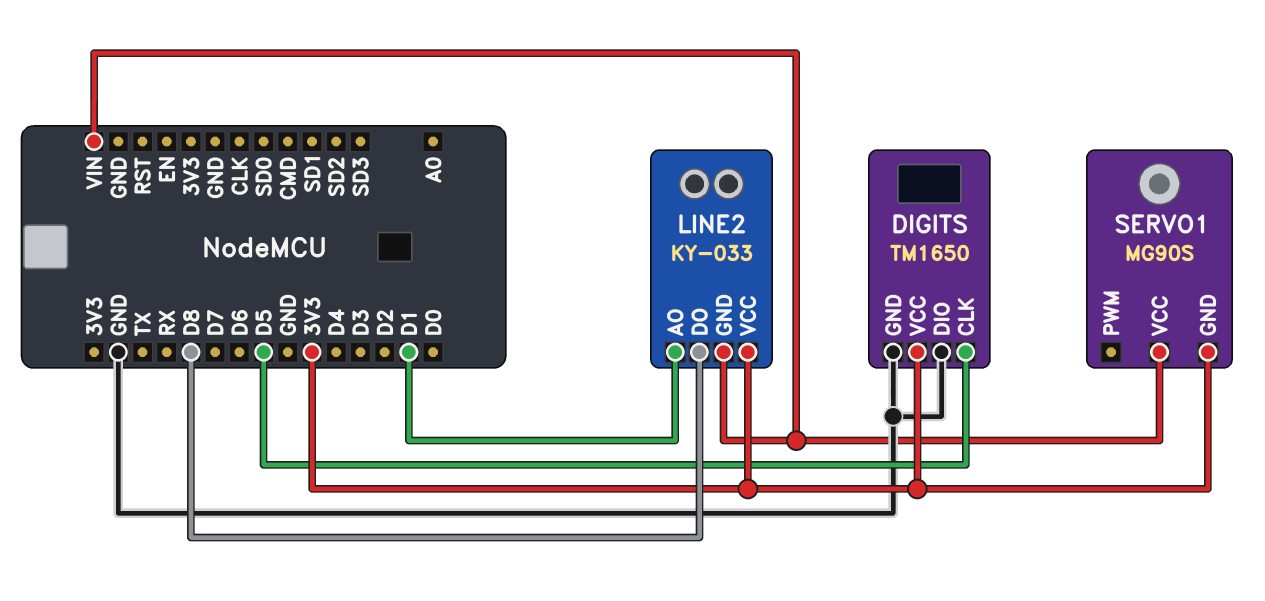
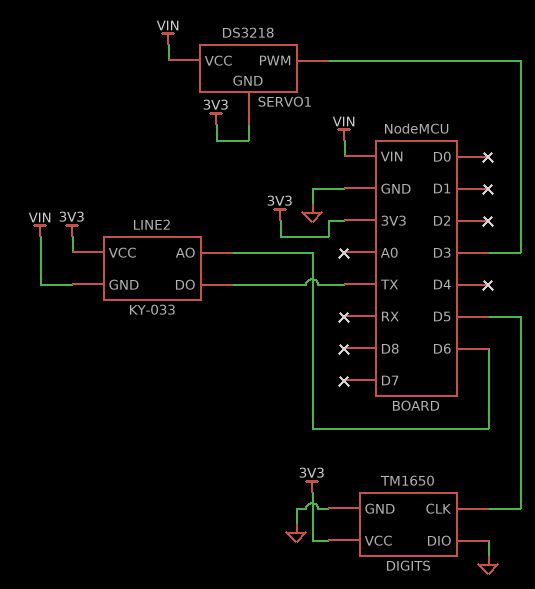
LINE2 pin AO: D1 -> D6
LINE2 pin DO: D8 -> TX
SERVO1: MG90S -> DS3218
SERVO1 pin PWM: none -> D3

